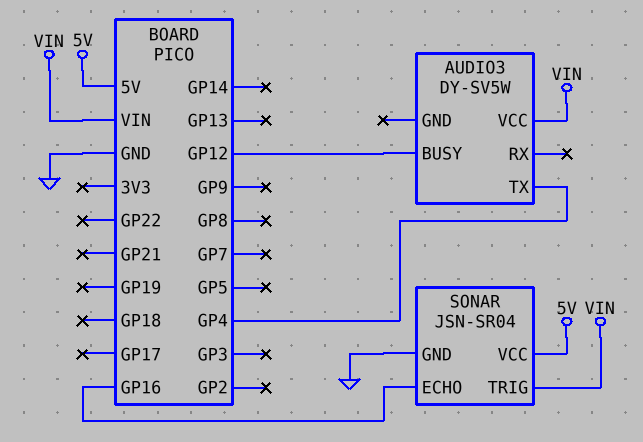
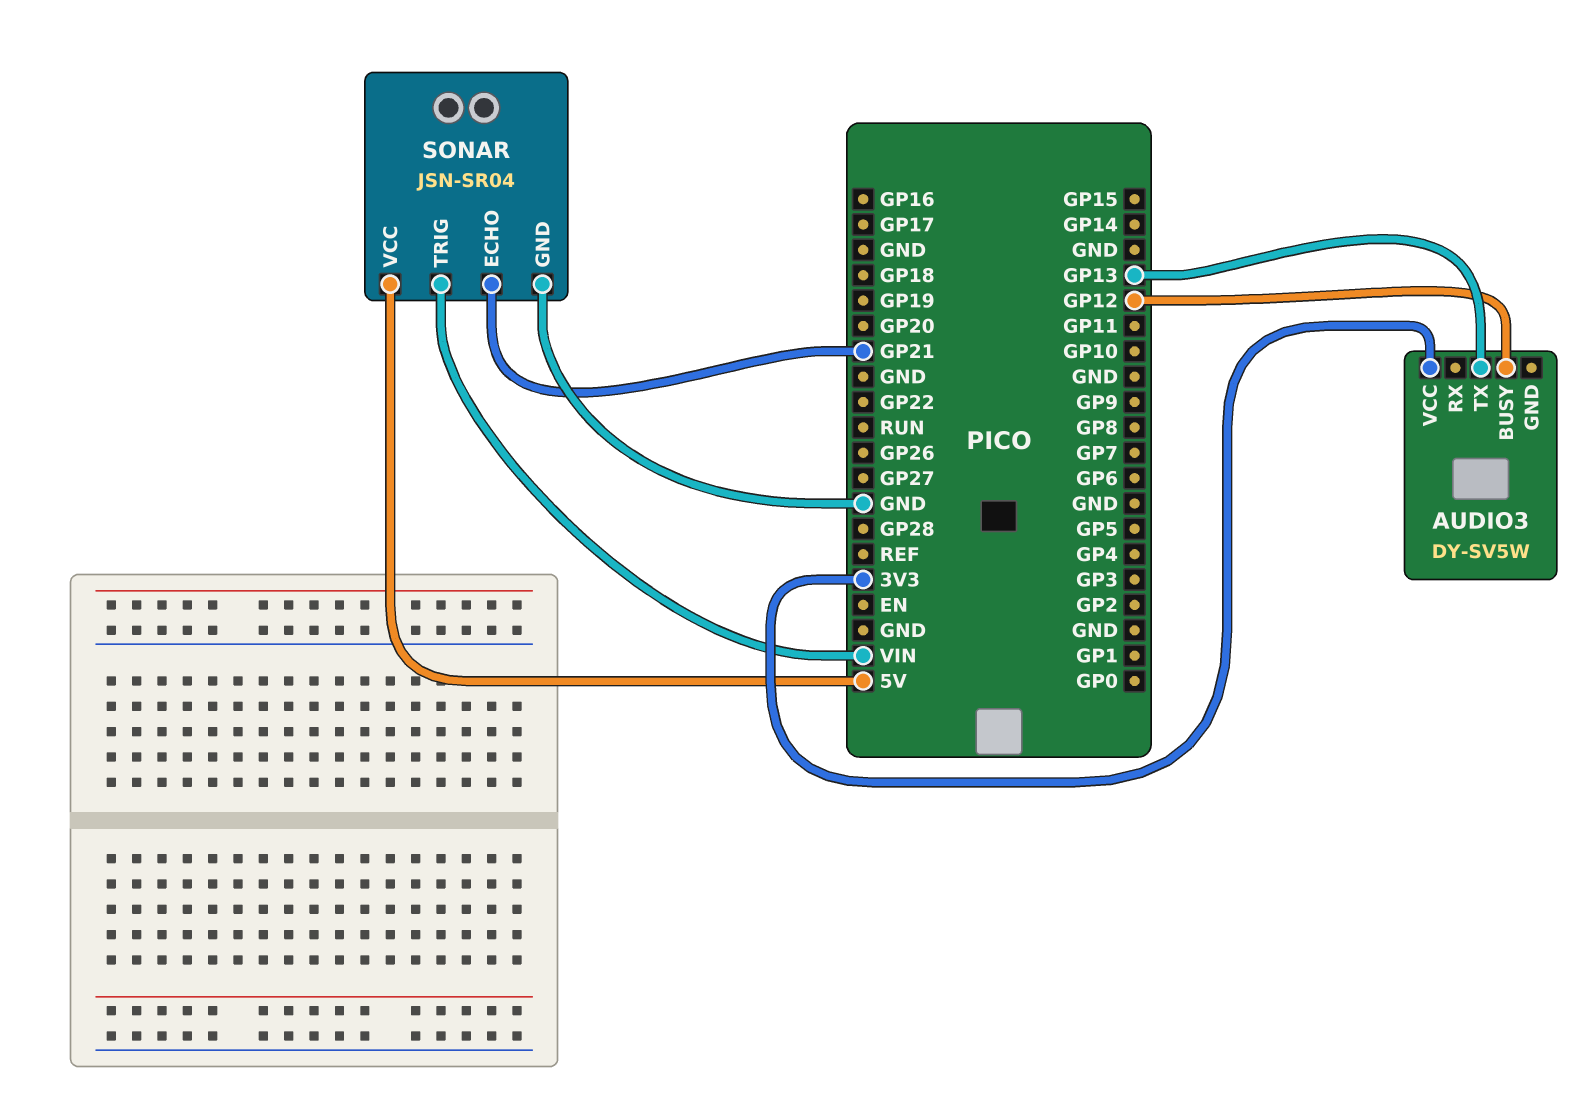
AUDIO3 pin TX: GP4 -> GP13
AUDIO3 pin VCC: VIN -> 3V3
SONAR pin ECHO: GP16 -> GP21

